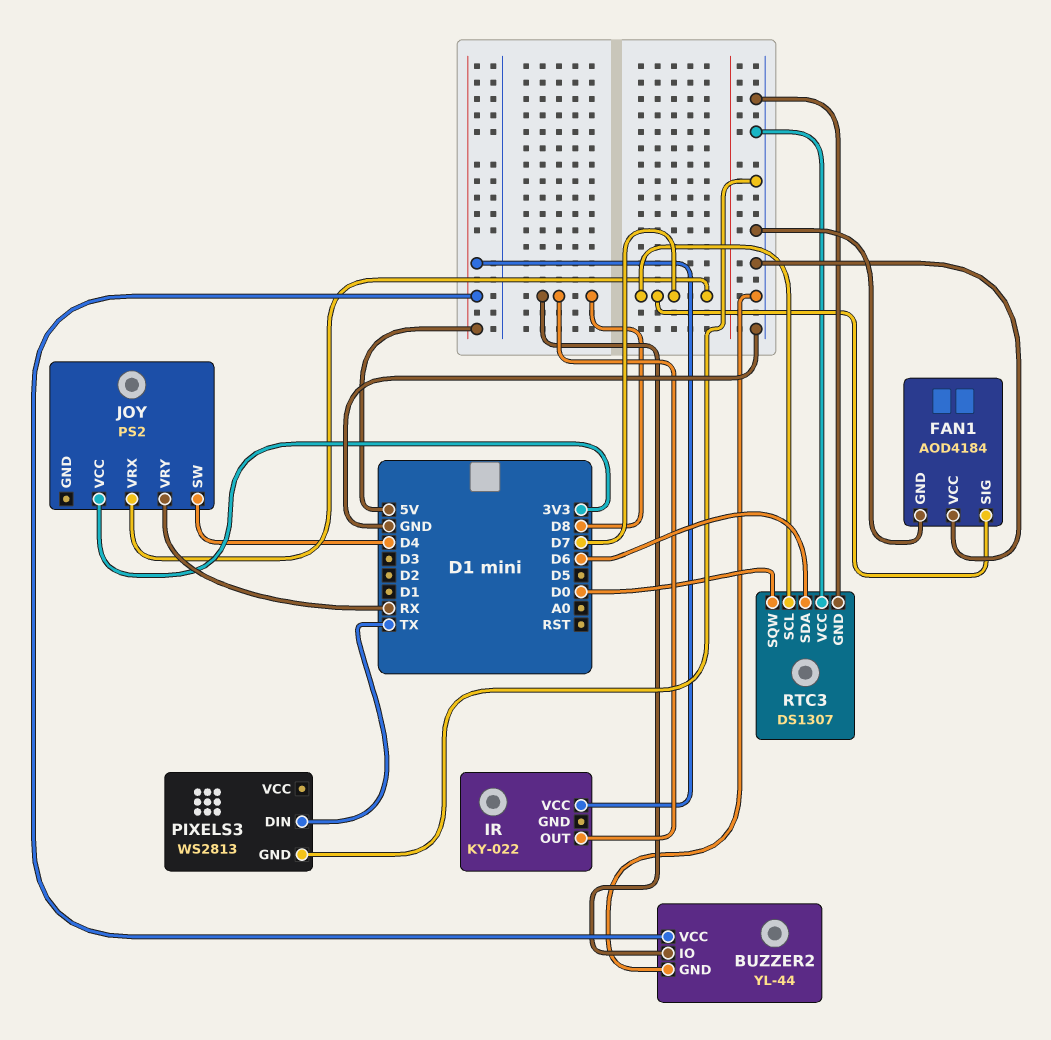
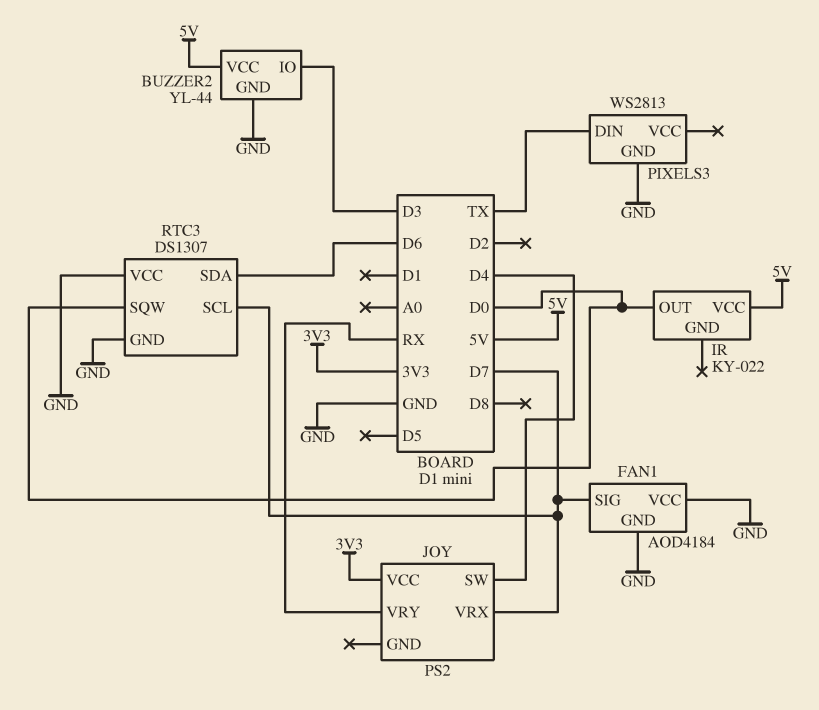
BUZZER2 pin IO: D8 -> D3
IR pin OUT: D8 -> D0

